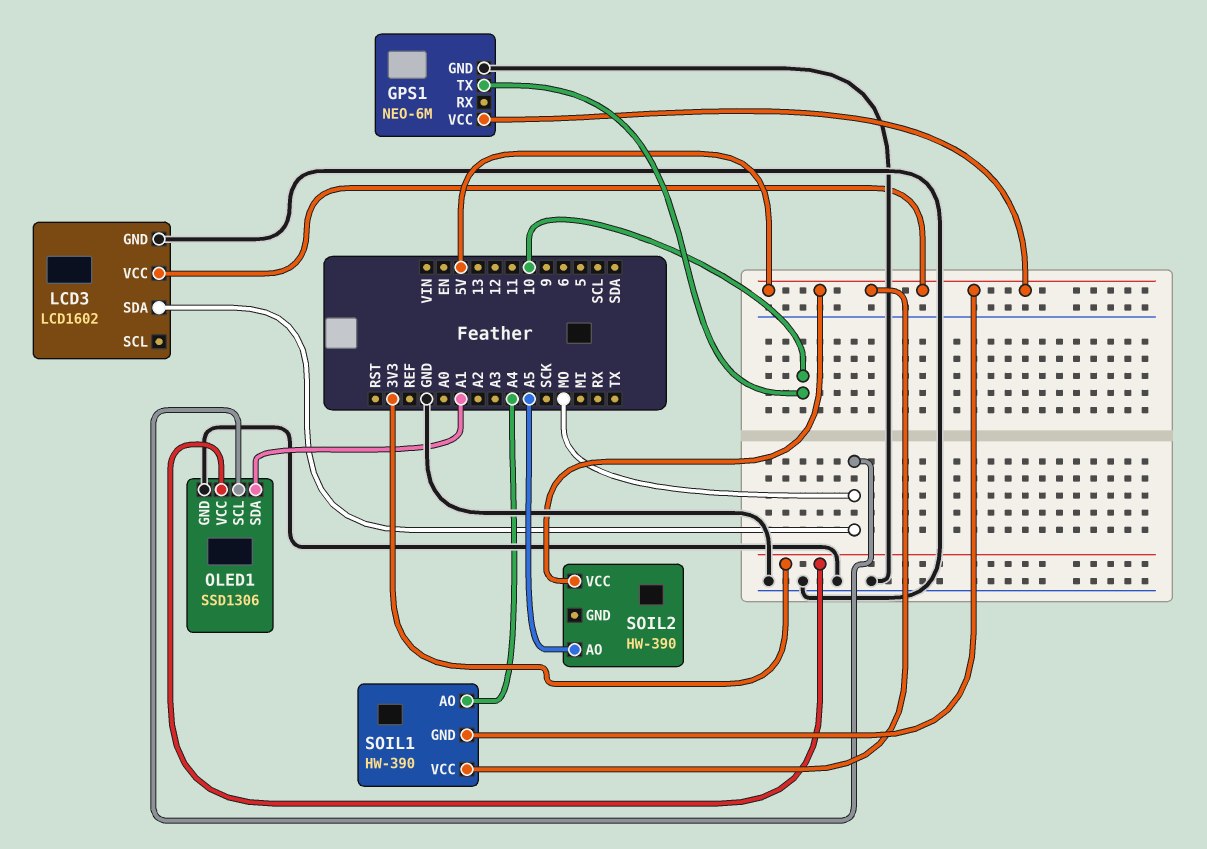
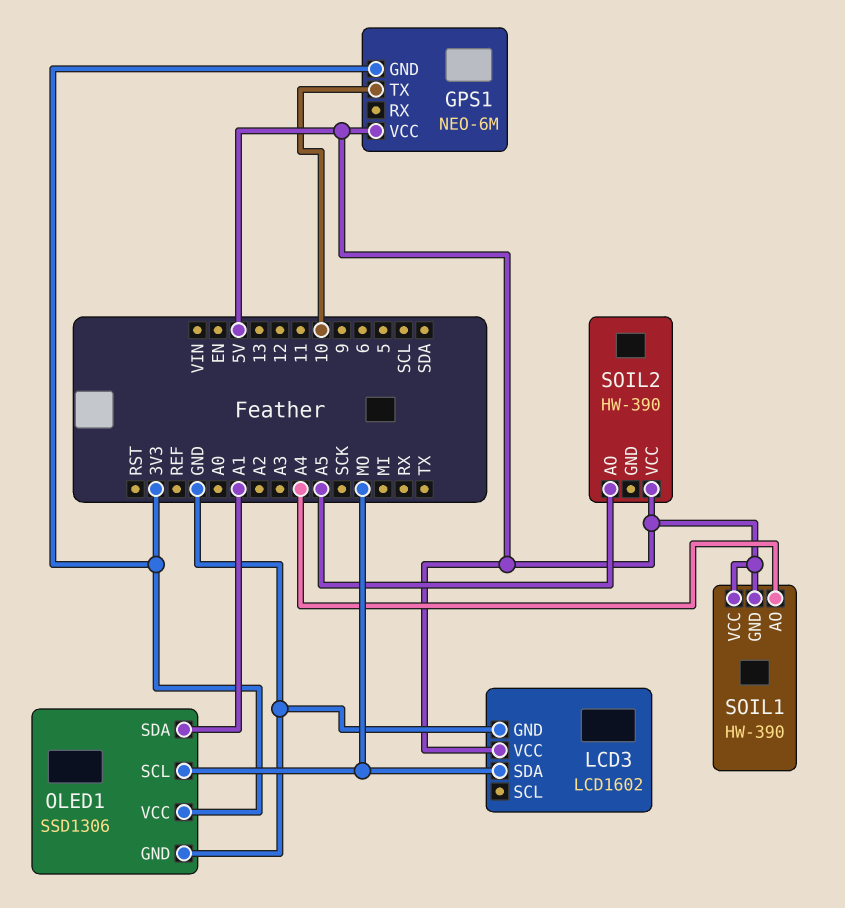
GPS1 pin GND: GND -> 3V3

